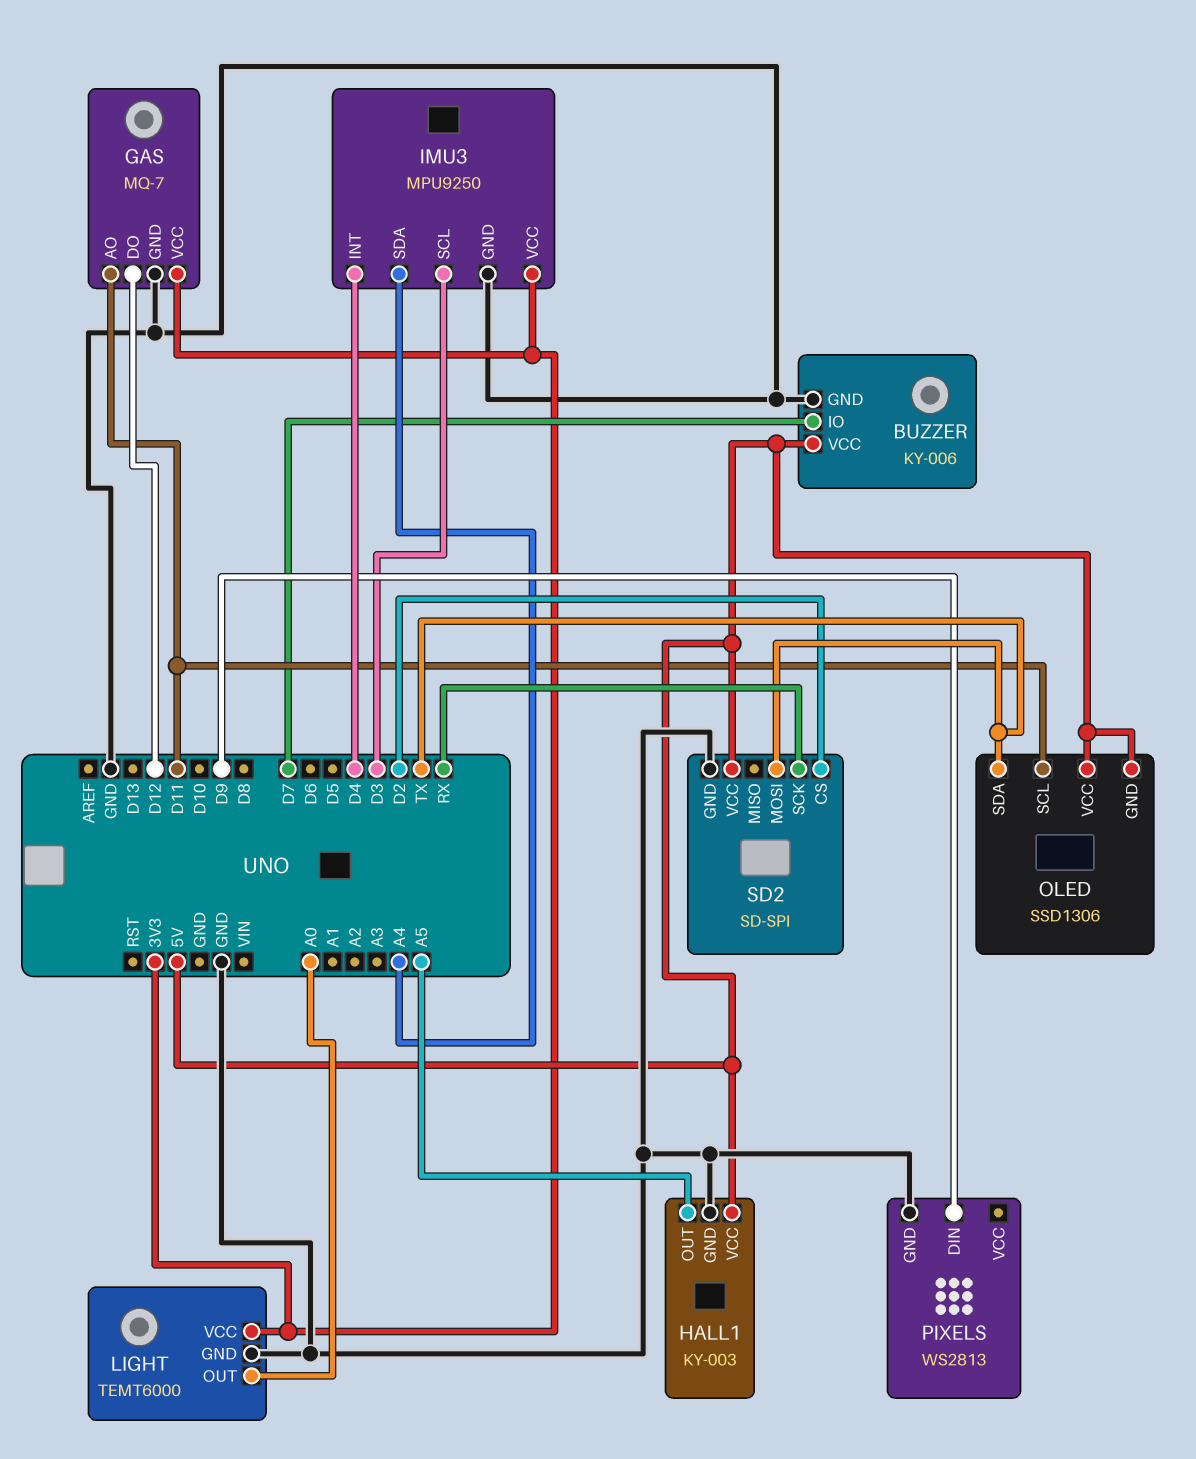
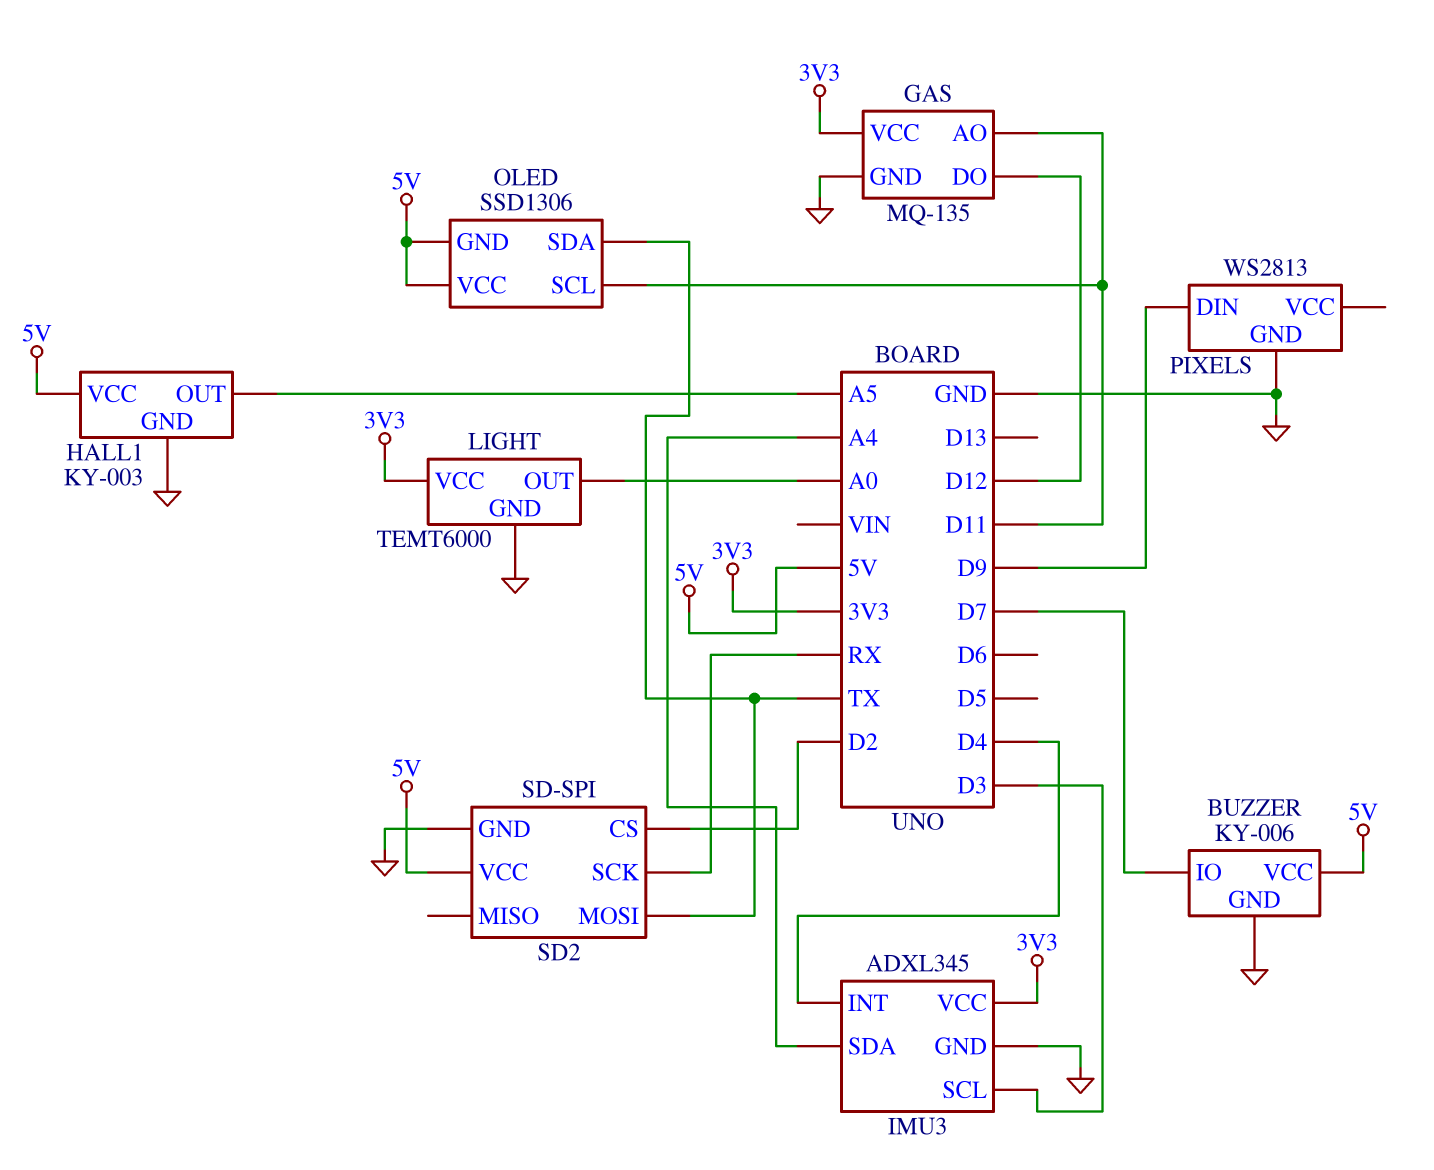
GAS: MQ-7 -> MQ-135
IMU3: MPU9250 -> ADXL345

